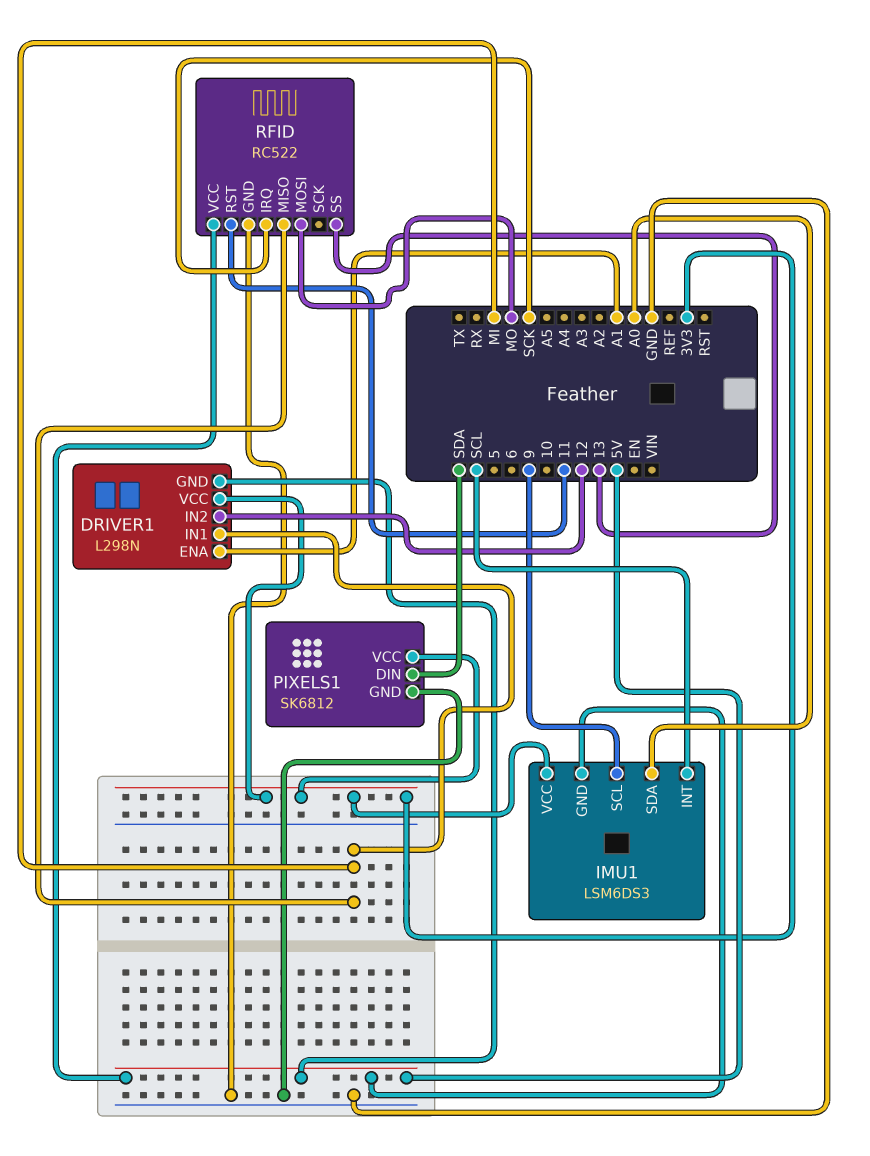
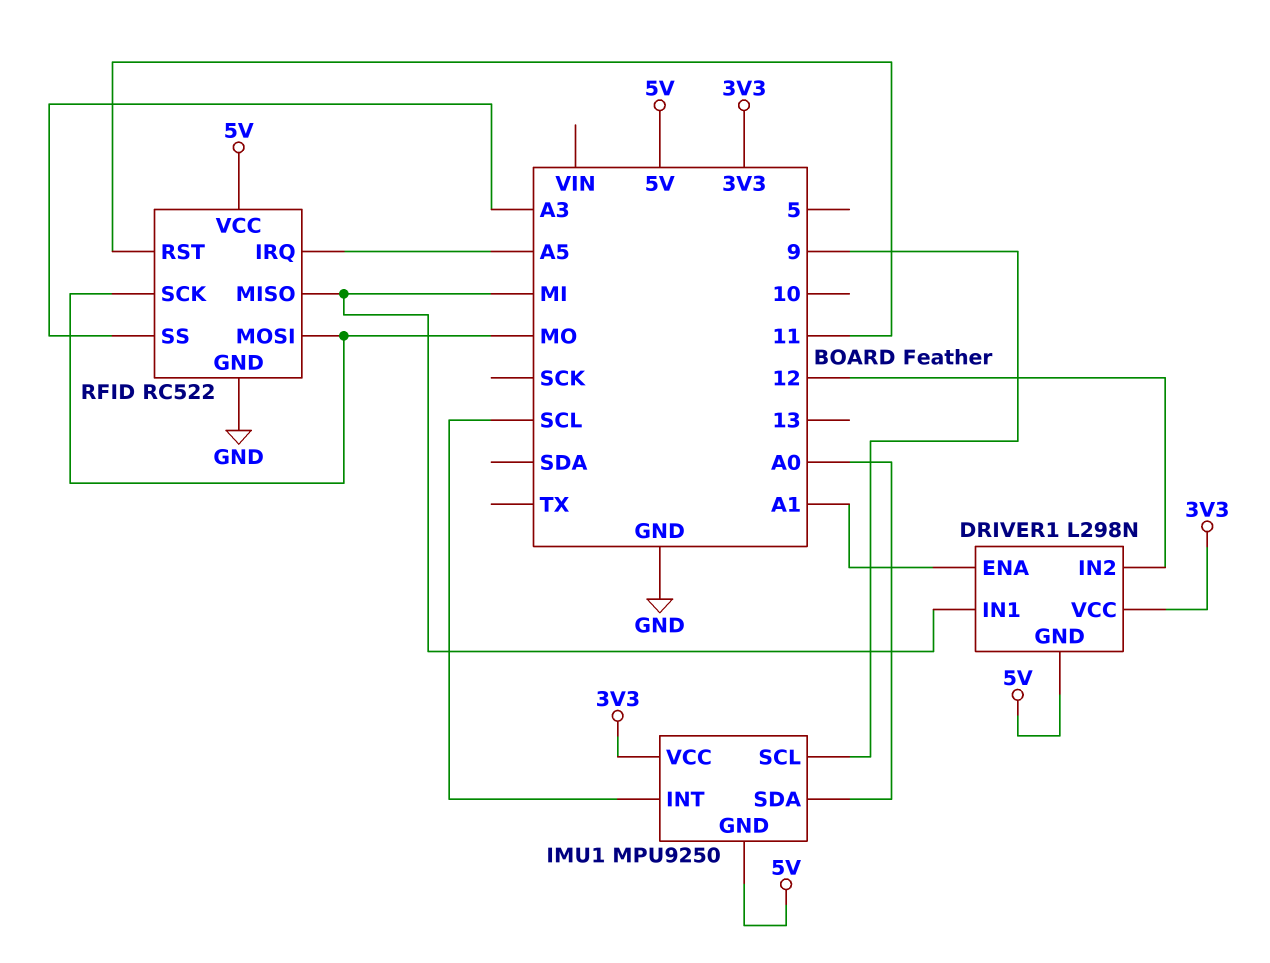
IMU1: LSM6DS3 -> MPU9250
PIXELS1: SK6812 -> none
PIXELS1 pin DIN: SDA -> none
PIXELS1 pin GND: GND -> none
PIXELS1 pin VCC: 3V3 -> none
RFID pin IRQ: SCK -> A5
RFID pin SCK: none -> MO
RFID pin SS: 13 -> A3

